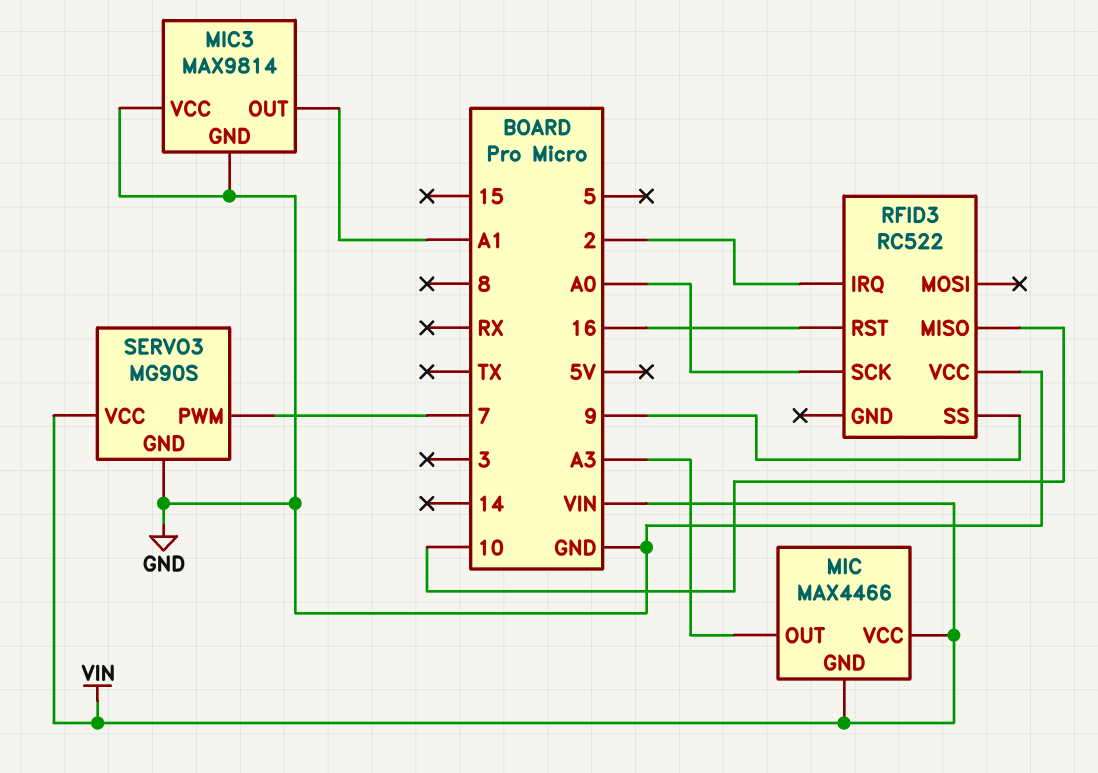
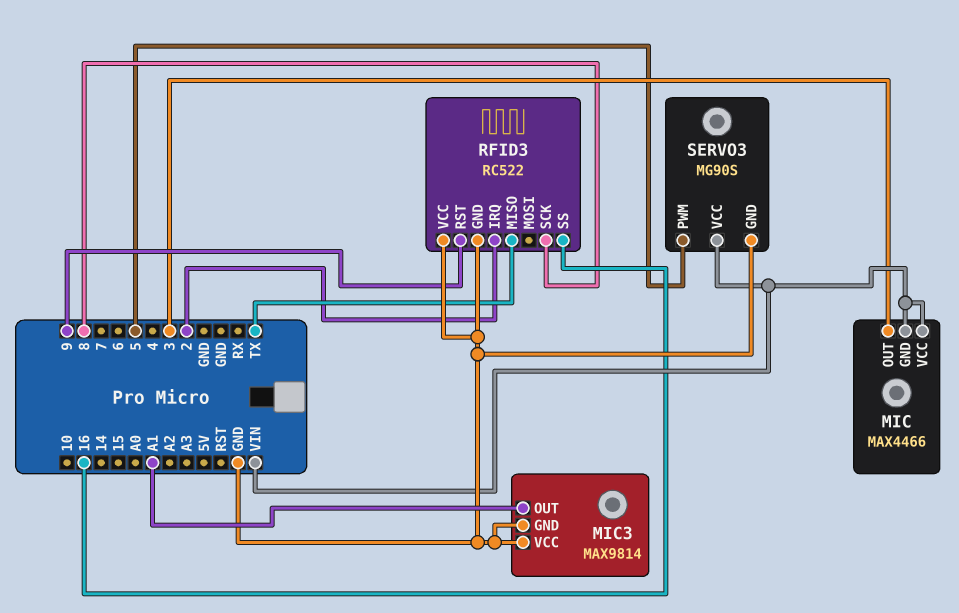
MIC pin OUT: A3 -> 3
RFID3 pin GND: none -> GND
RFID3 pin MISO: 10 -> TX
RFID3 pin RST: 16 -> 9
RFID3 pin SCK: A0 -> 8
RFID3 pin SS: 9 -> 16
SERVO3 pin PWM: 7 -> 5

